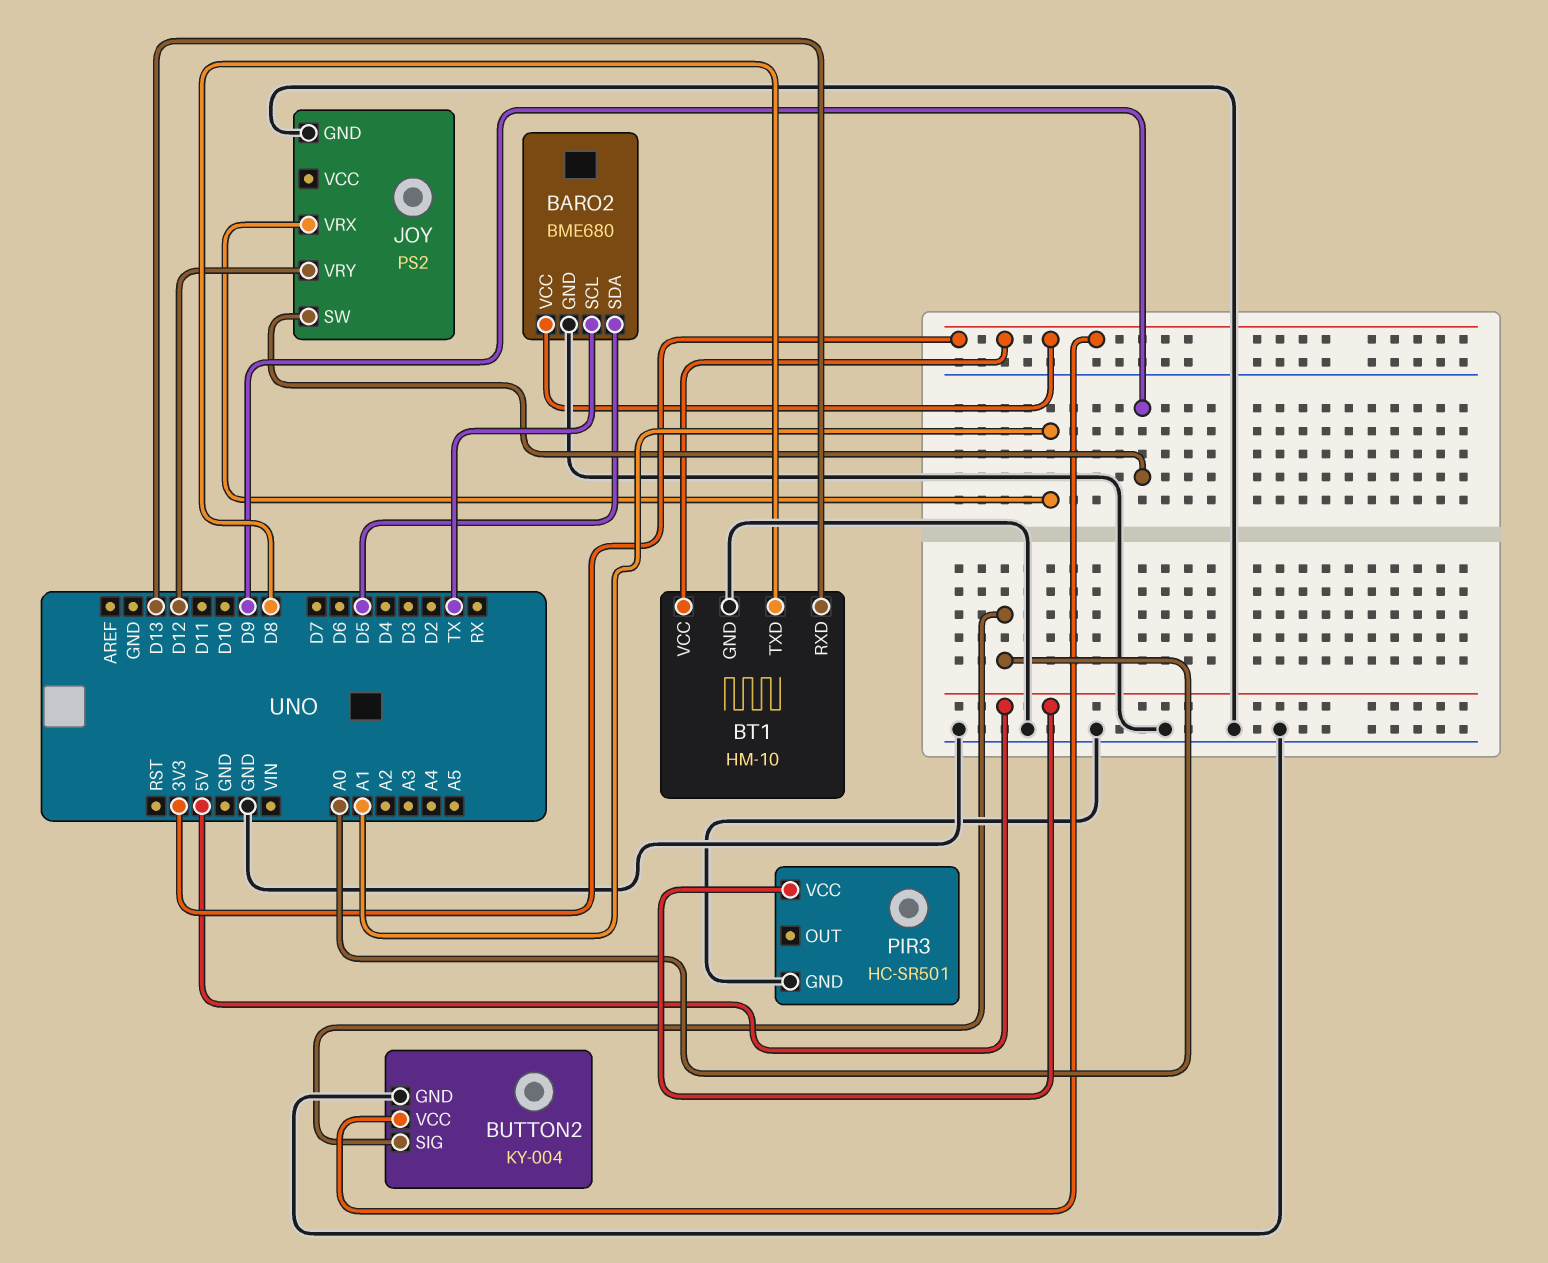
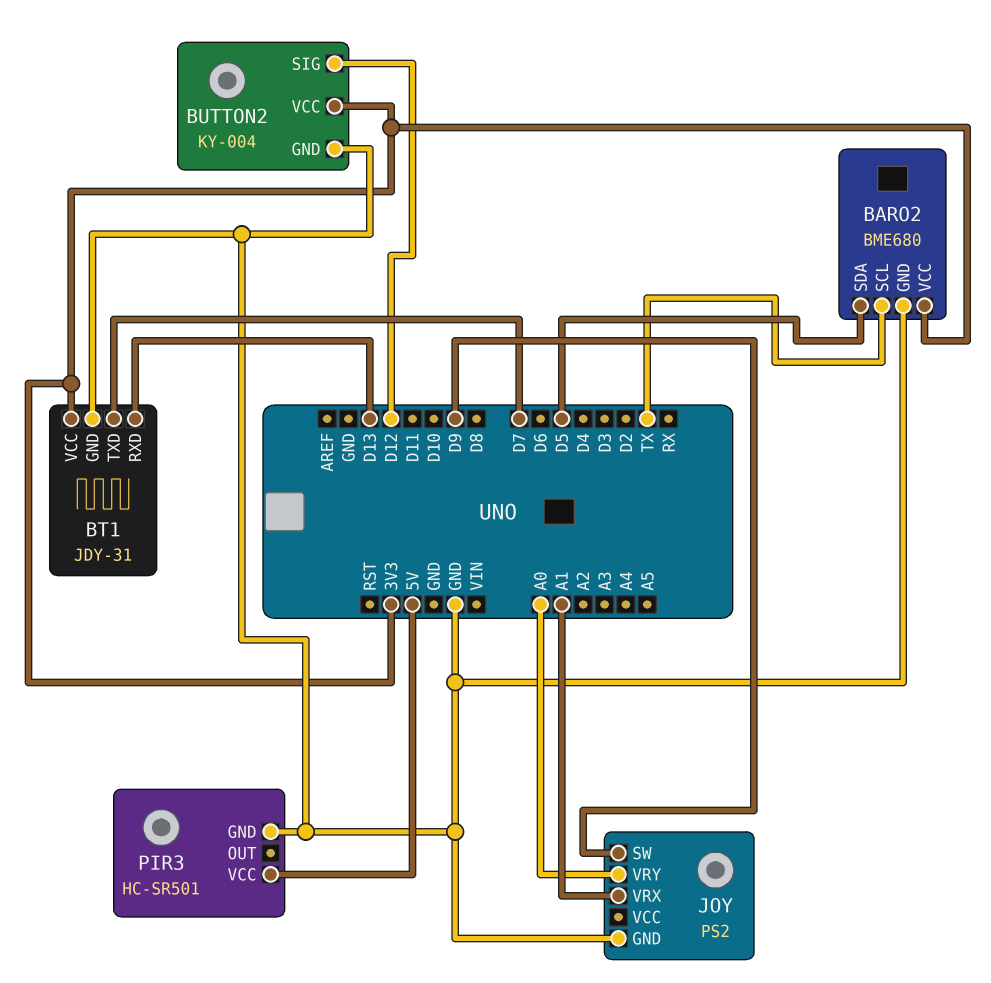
BT1: HM-10 -> JDY-31
BT1 pin TXD: D8 -> D7
BUTTON2 pin SIG: A0 -> D12
JOY pin VRY: D12 -> A0

